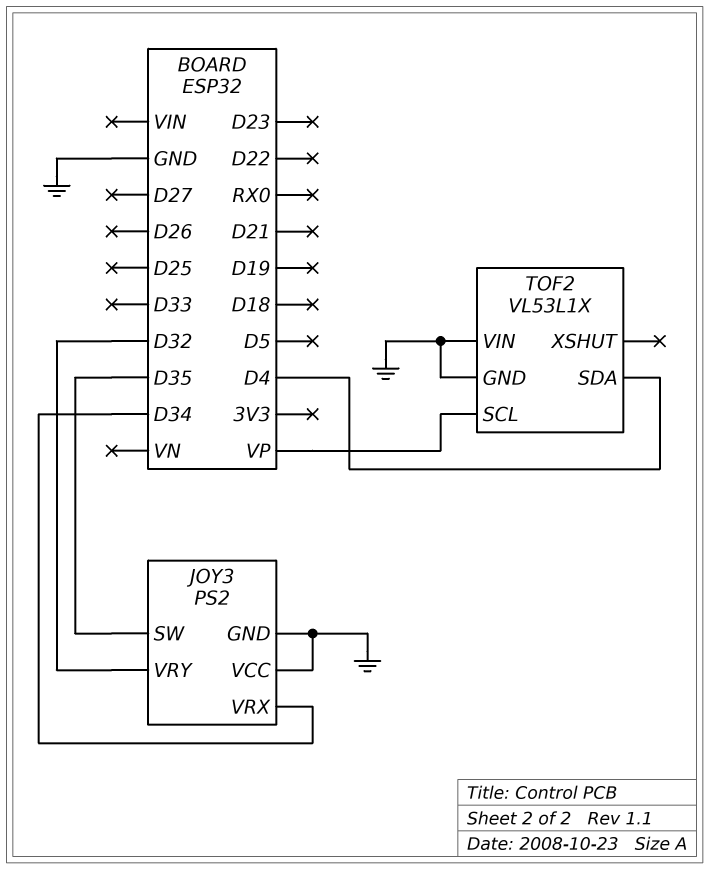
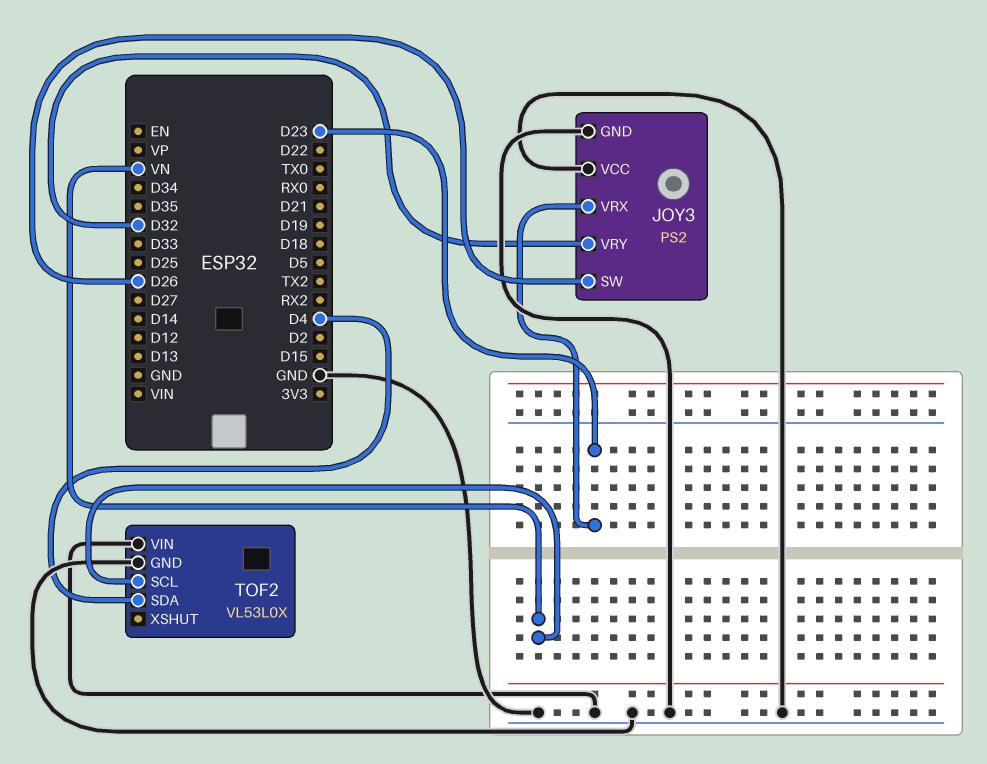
JOY3 pin SW: D35 -> D26
JOY3 pin VRX: D34 -> D23
TOF2: VL53L1X -> VL53L0X
TOF2 pin SCL: VP -> VN

